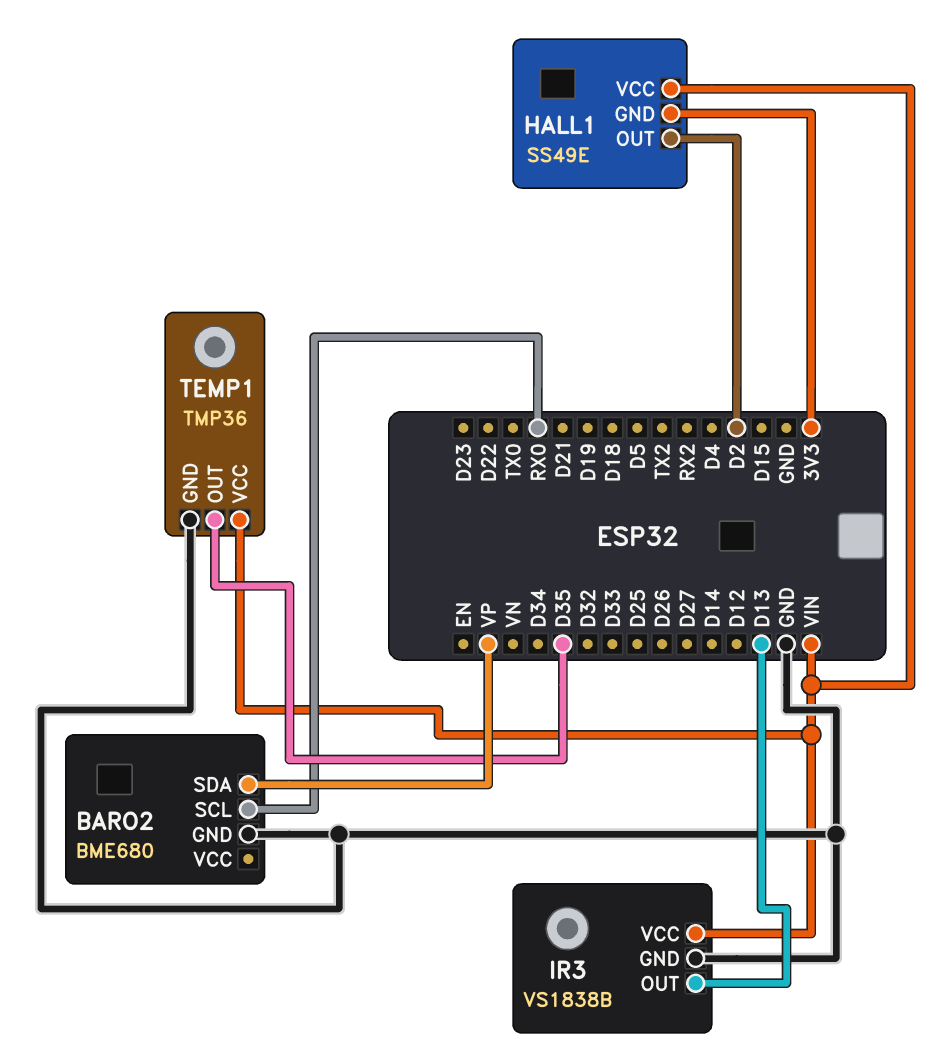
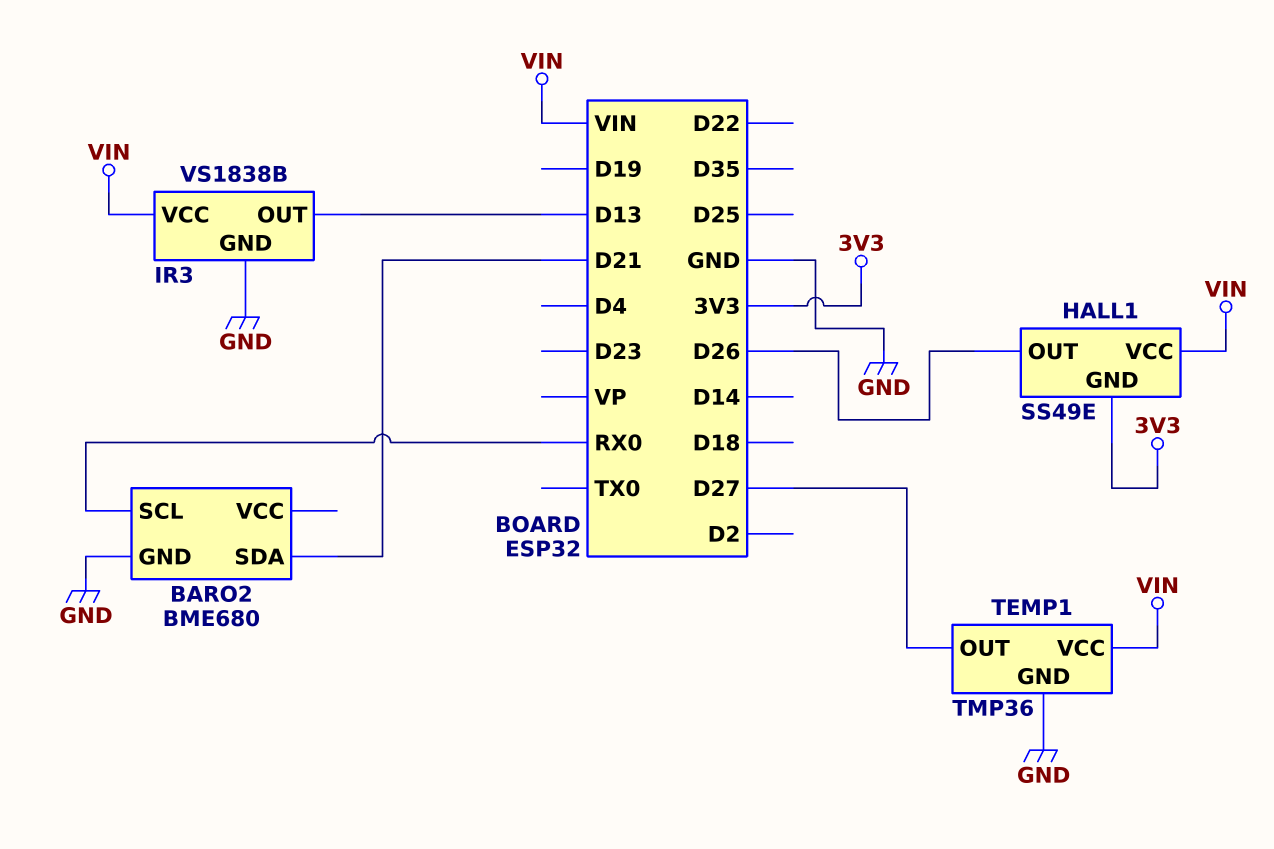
BARO2 pin SDA: VP -> D21
HALL1 pin OUT: D2 -> D26
TEMP1 pin OUT: D35 -> D27

